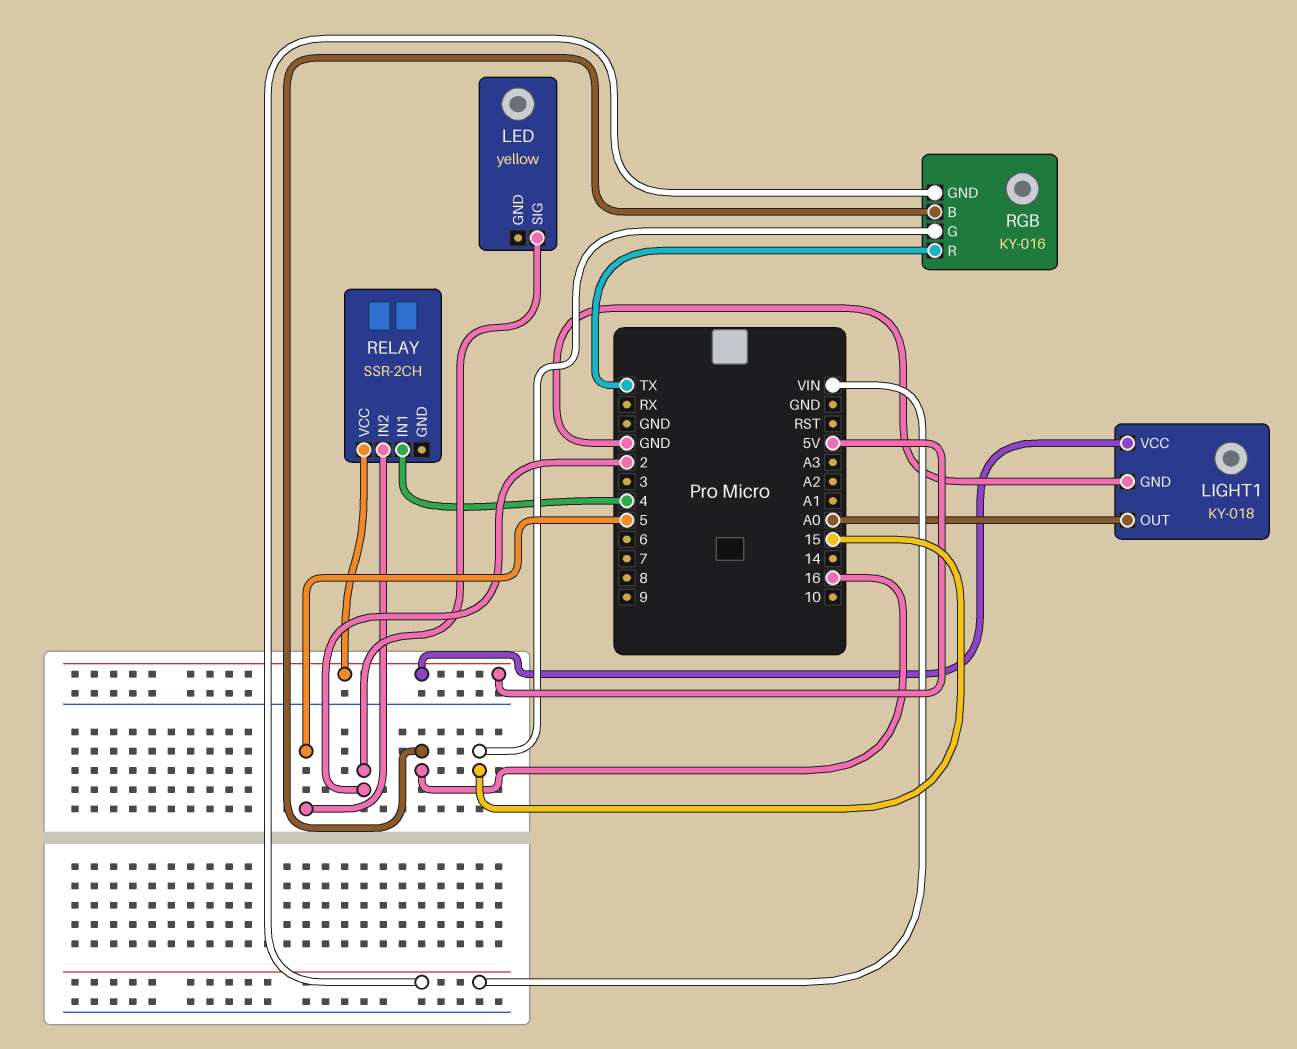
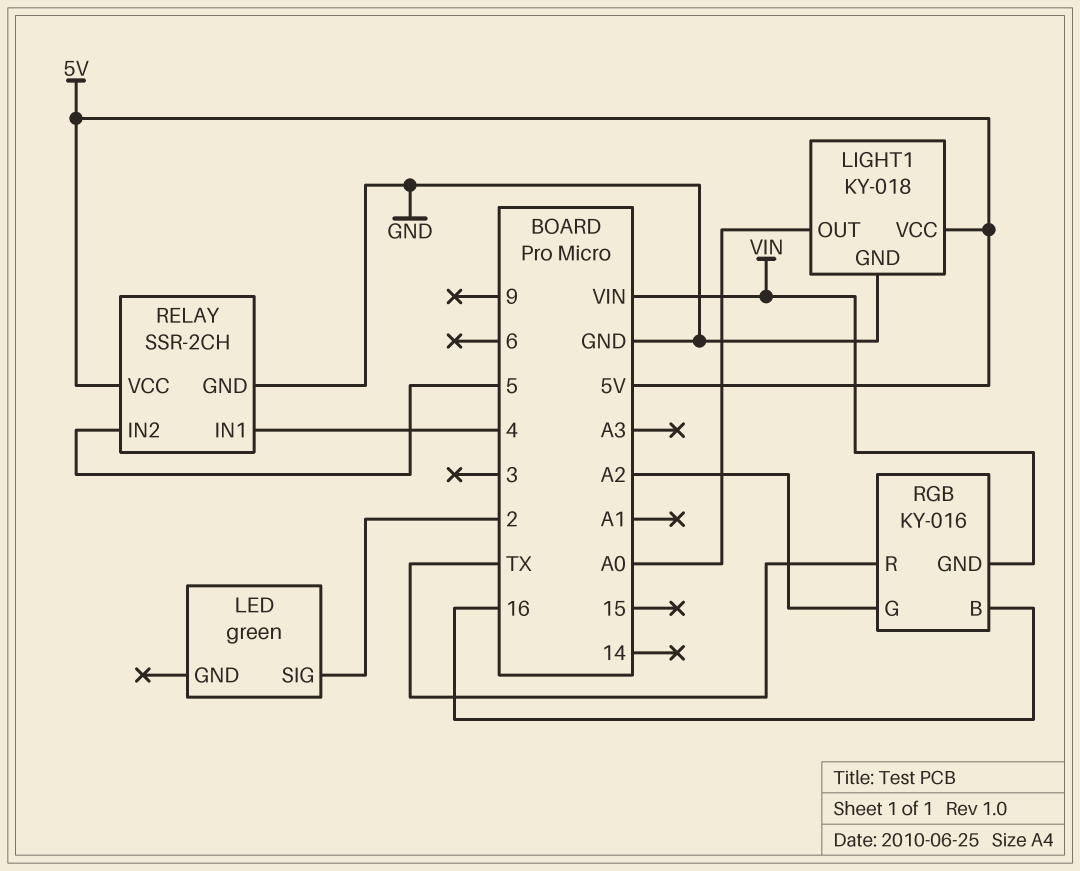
LED: yellow -> green
RELAY pin GND: none -> GND
RGB pin G: 15 -> A2

